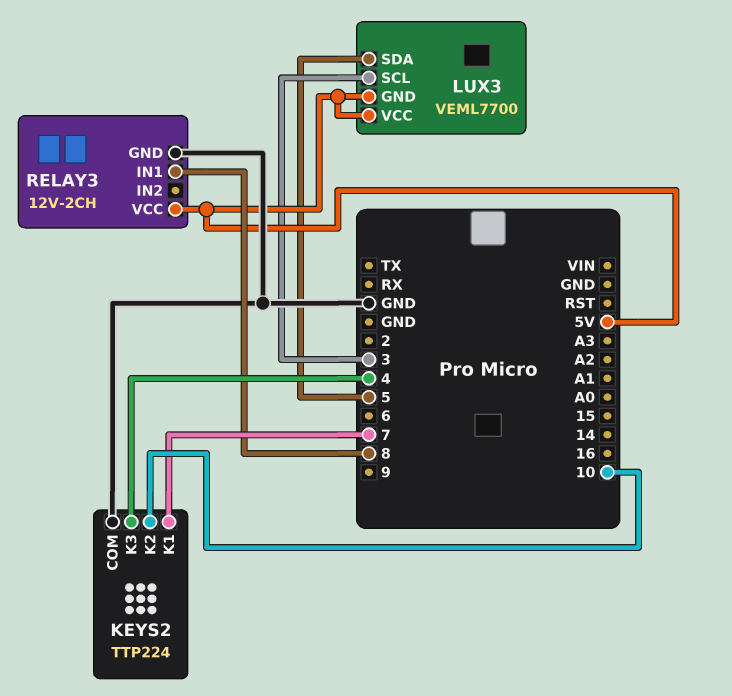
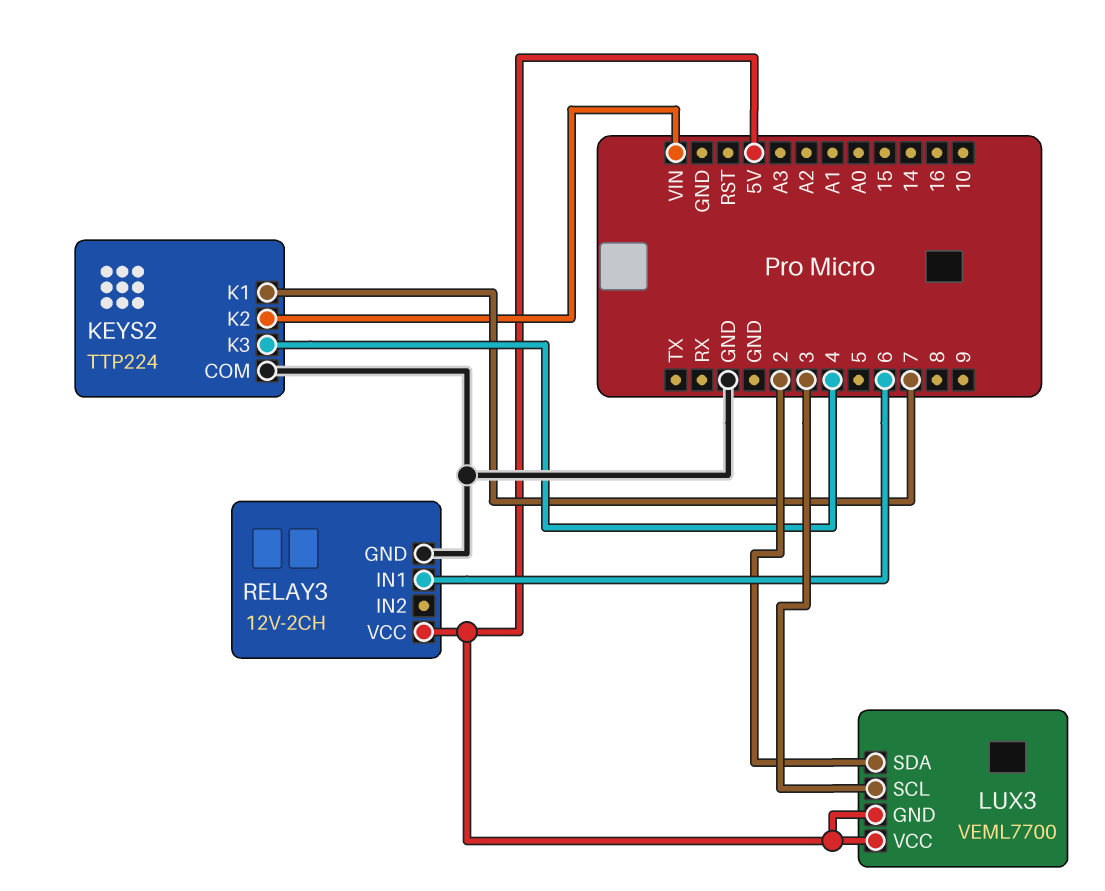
KEYS2 pin K2: 10 -> VIN
LUX3 pin SDA: 5 -> 2
RELAY3 pin IN1: 8 -> 6

